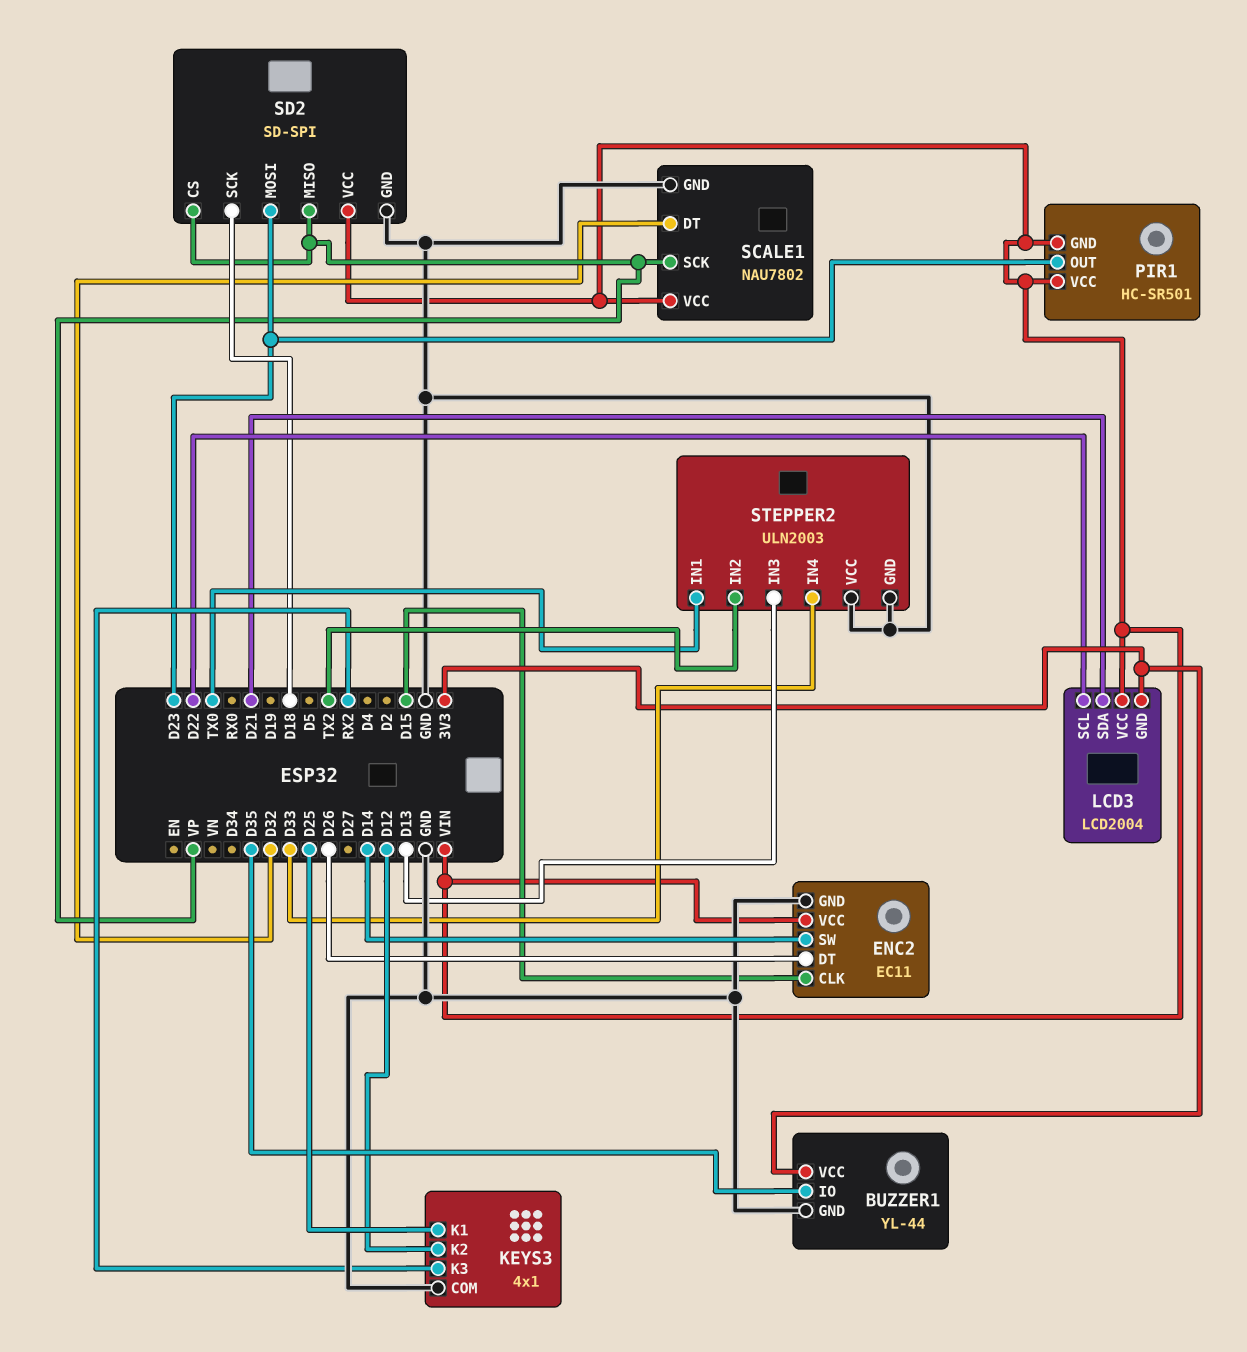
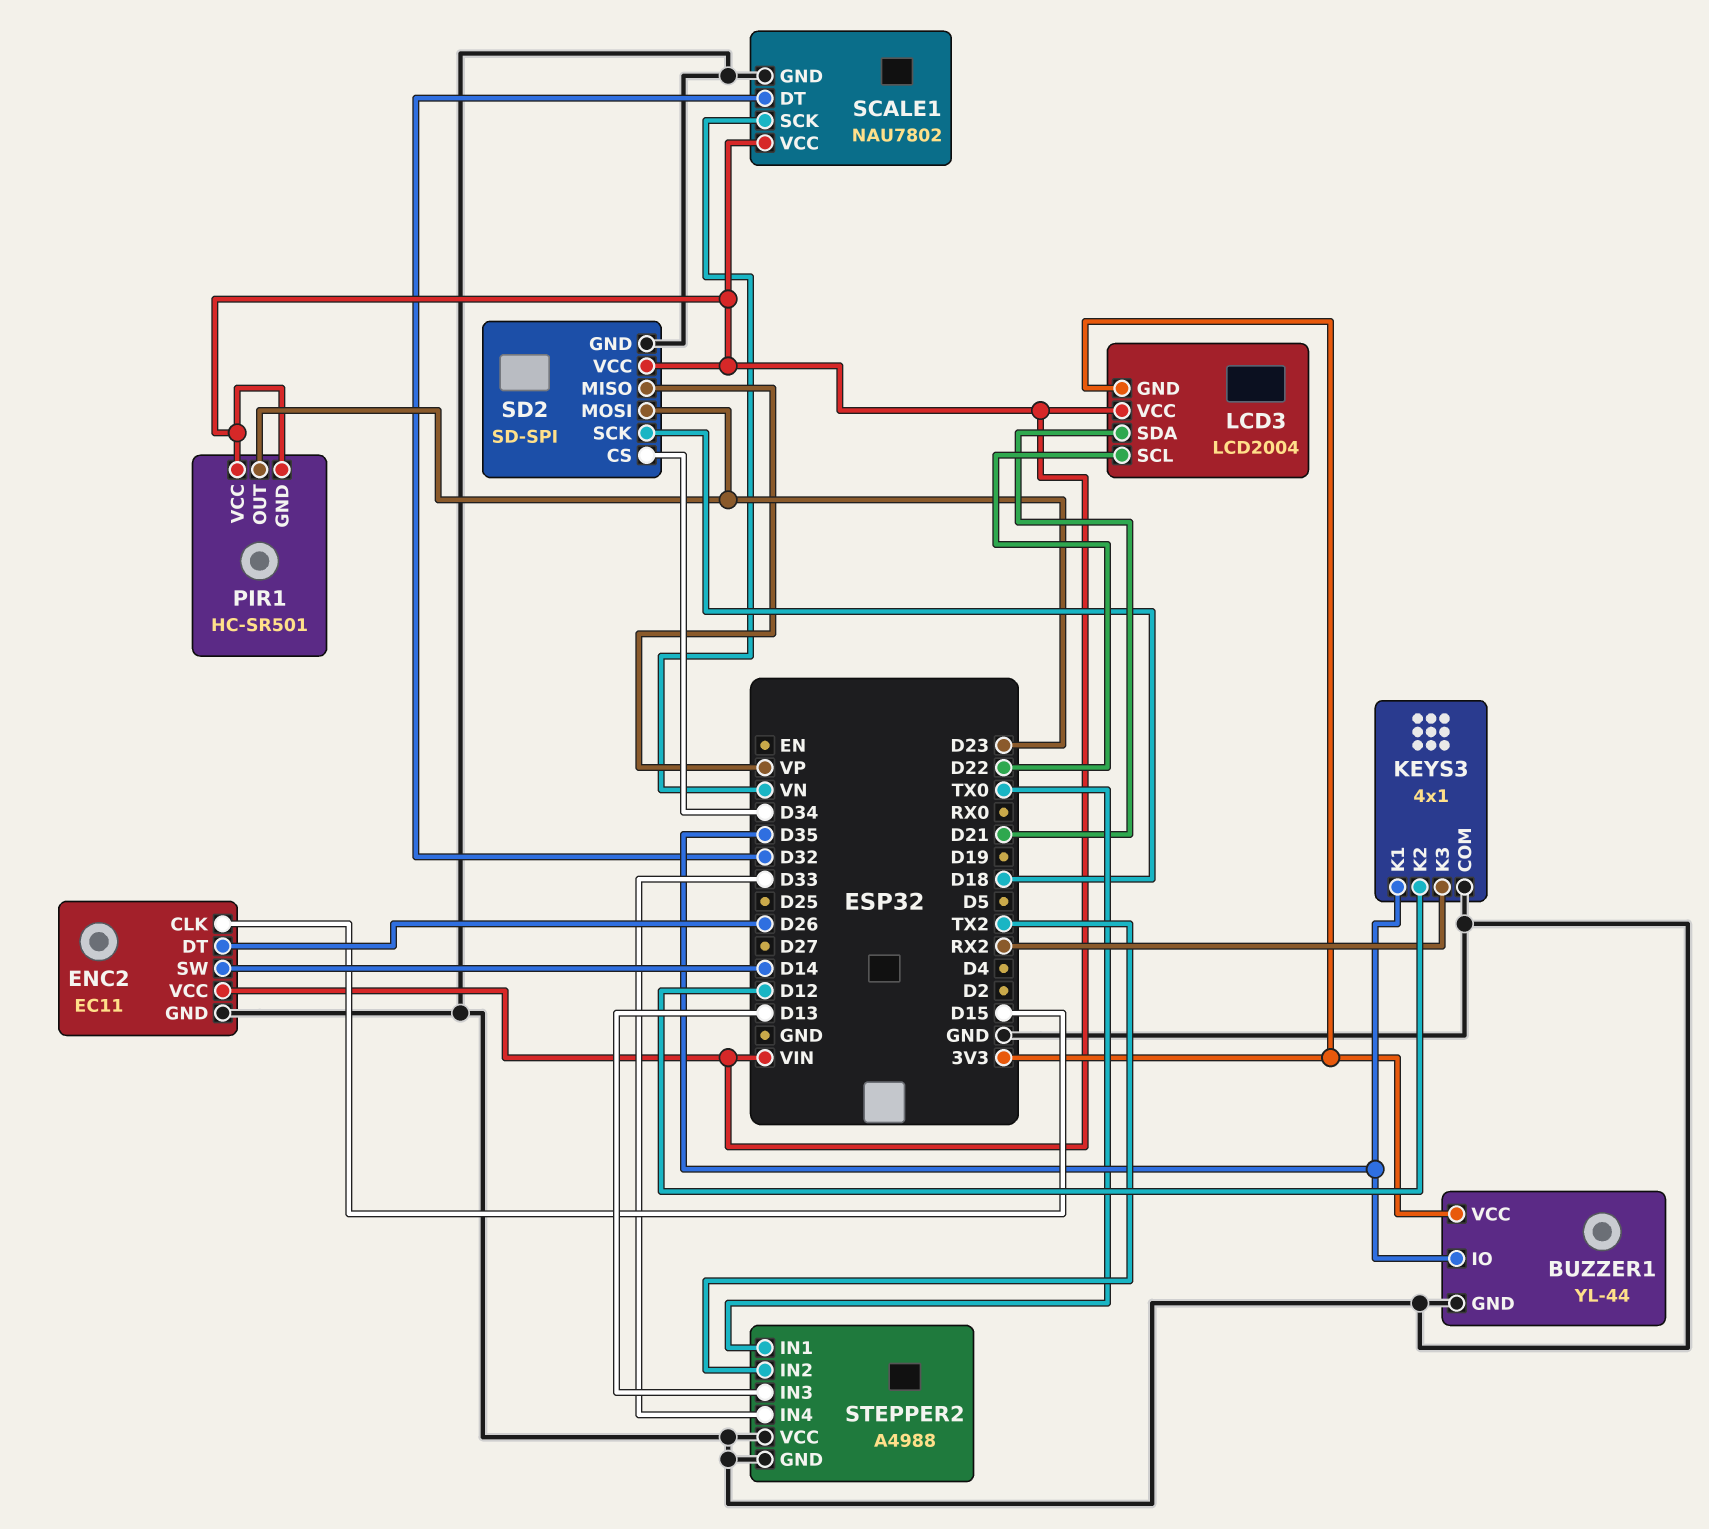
KEYS3 pin K1: D25 -> D35
SCALE1 pin SCK: VP -> VN
SD2 pin CS: VP -> D34
STEPPER2: ULN2003 -> A4988

